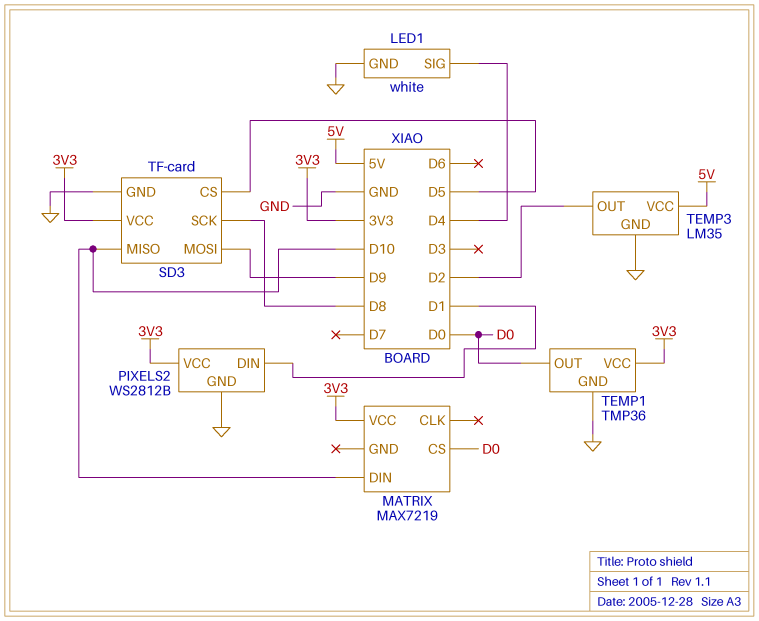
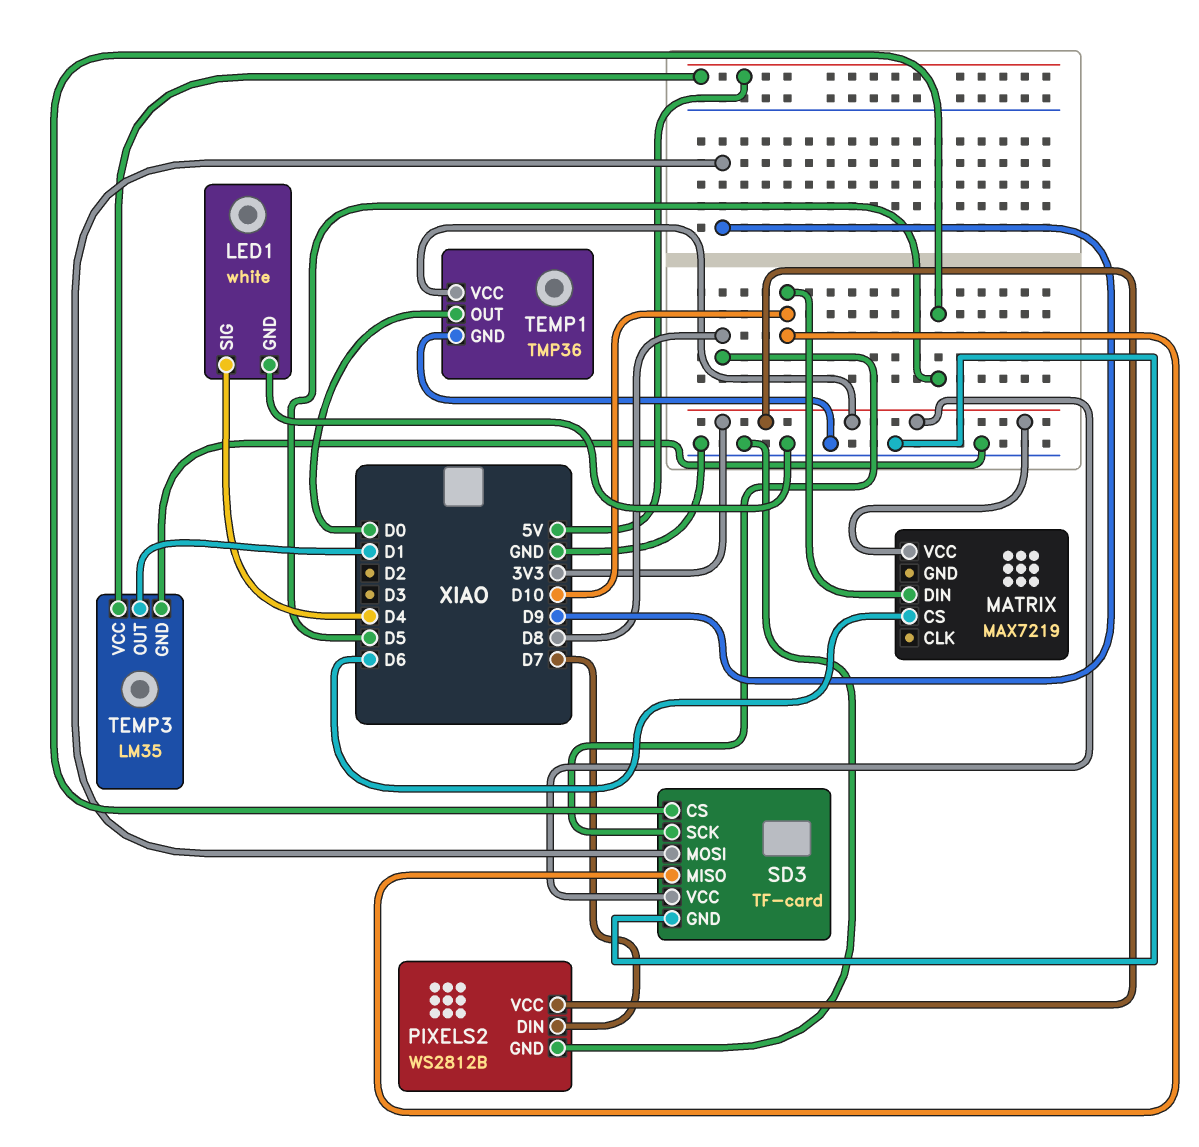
MATRIX pin CS: D0 -> D6
PIXELS2 pin DIN: D1 -> D7
TEMP3 pin OUT: D2 -> D1

